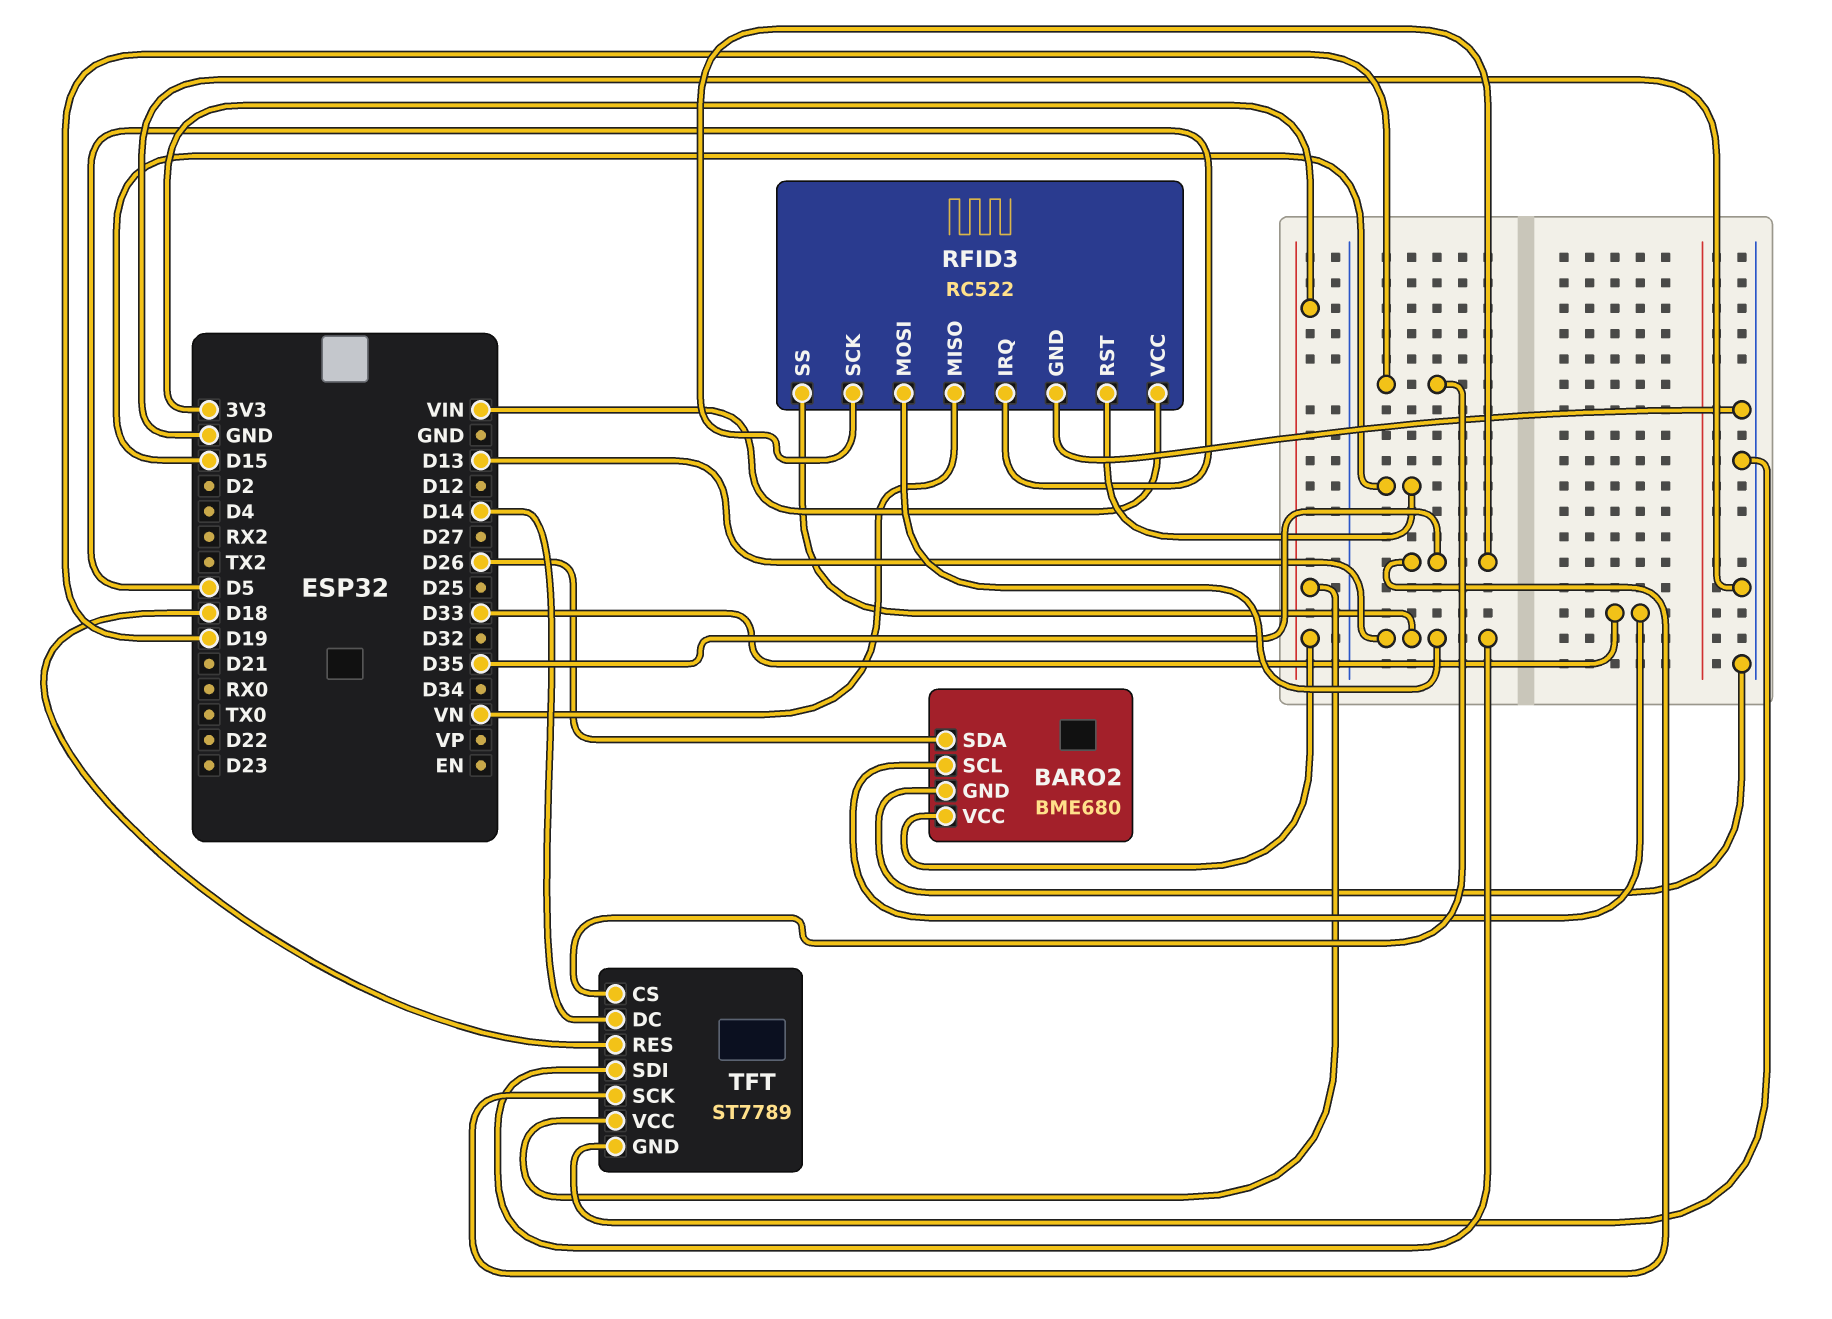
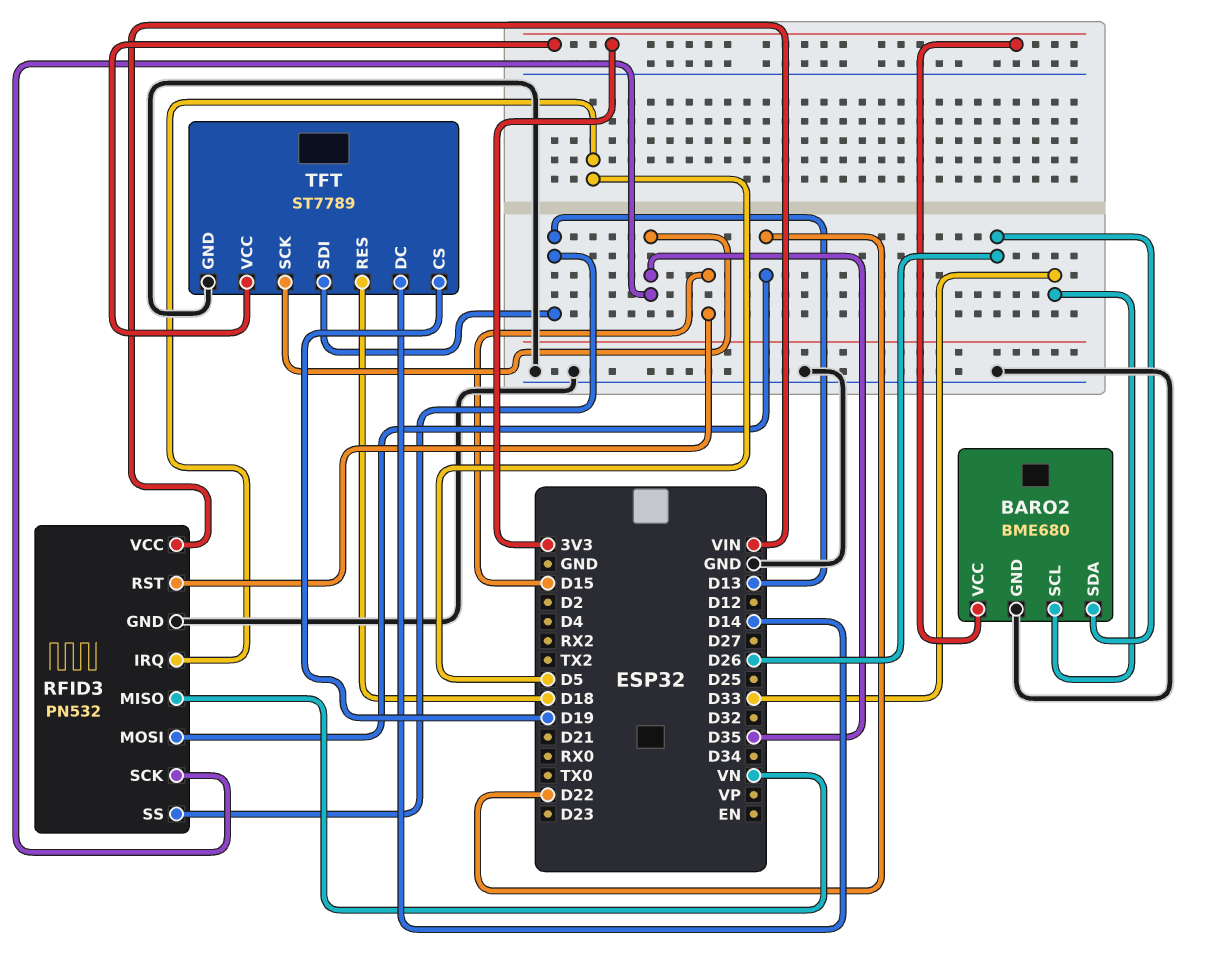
RFID3: RC522 -> PN532
RFID3 pin MOSI: D13 -> D22

